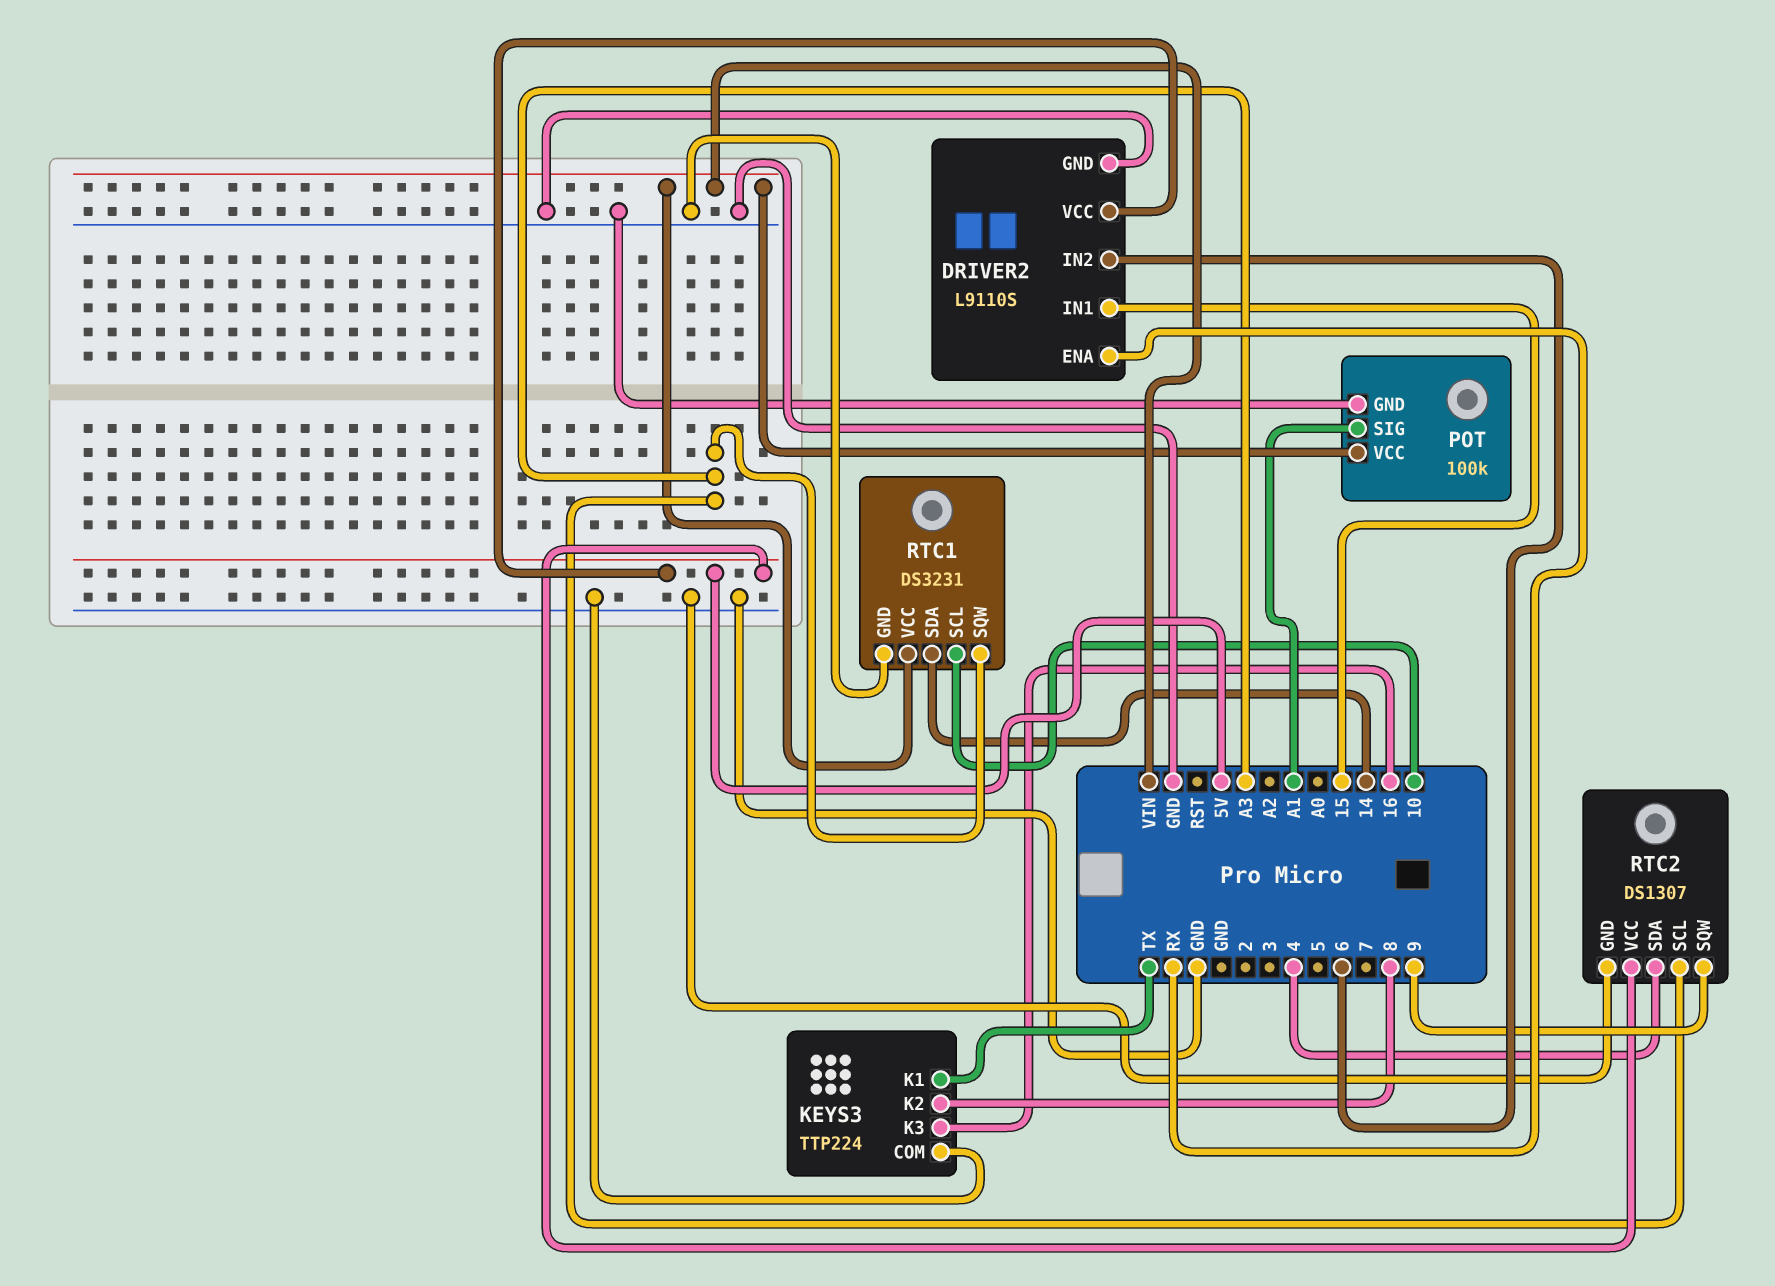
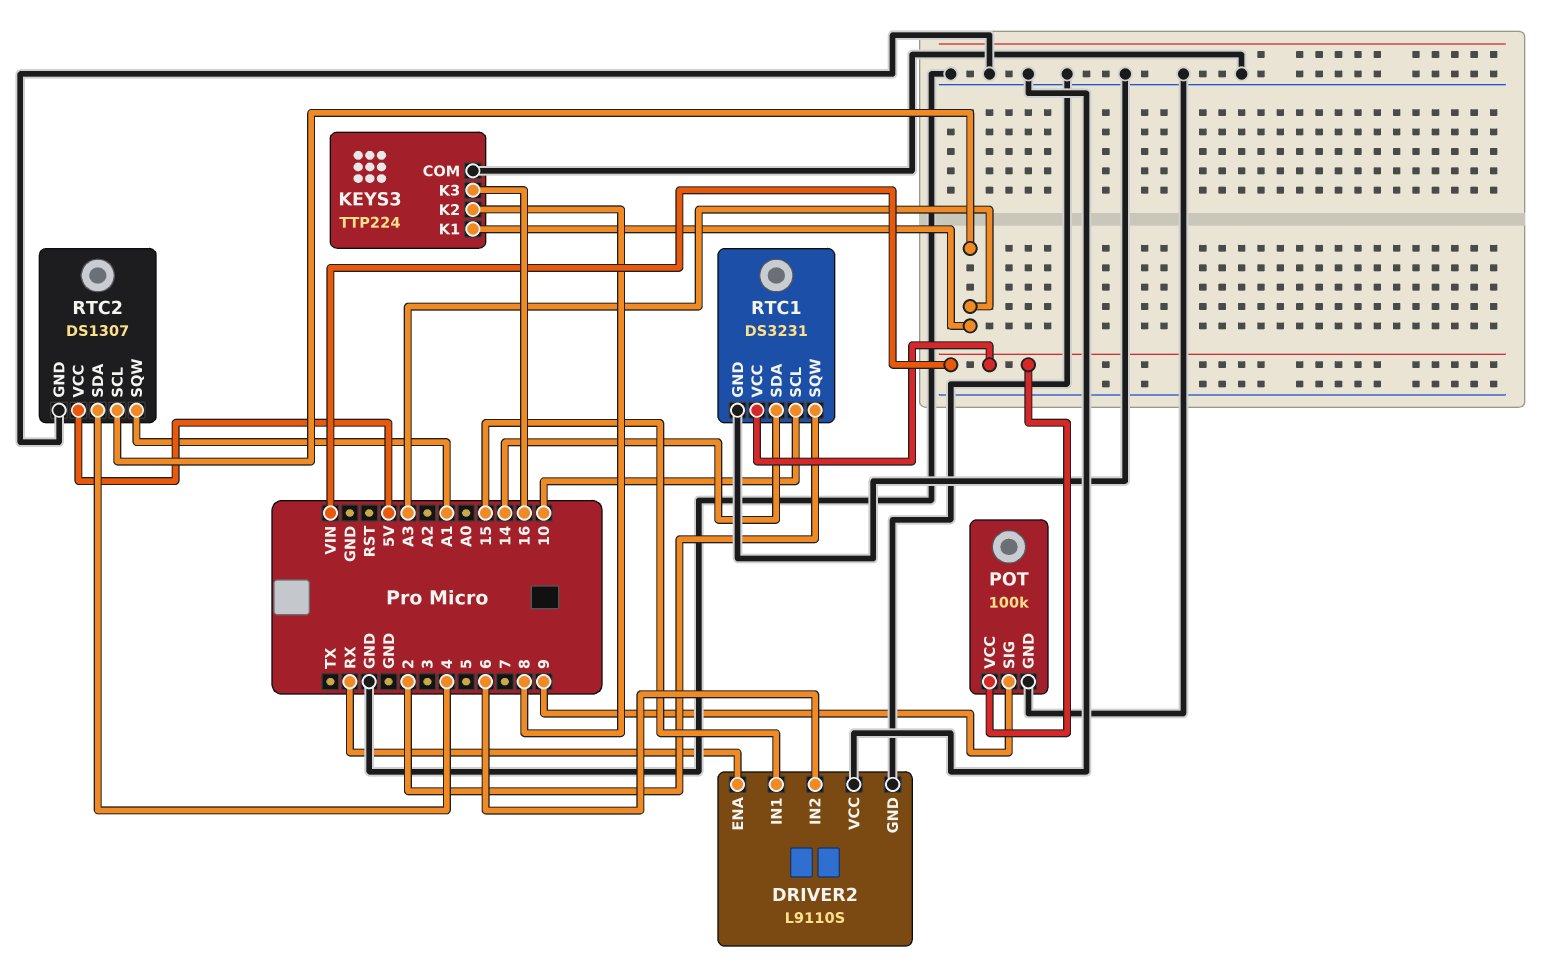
DRIVER2 pin VCC: 5V -> GND
KEYS3 pin K1: TX -> A3
POT pin SIG: A1 -> 9
RTC1 pin SQW: A3 -> 2
RTC2 pin SQW: 9 -> A1

